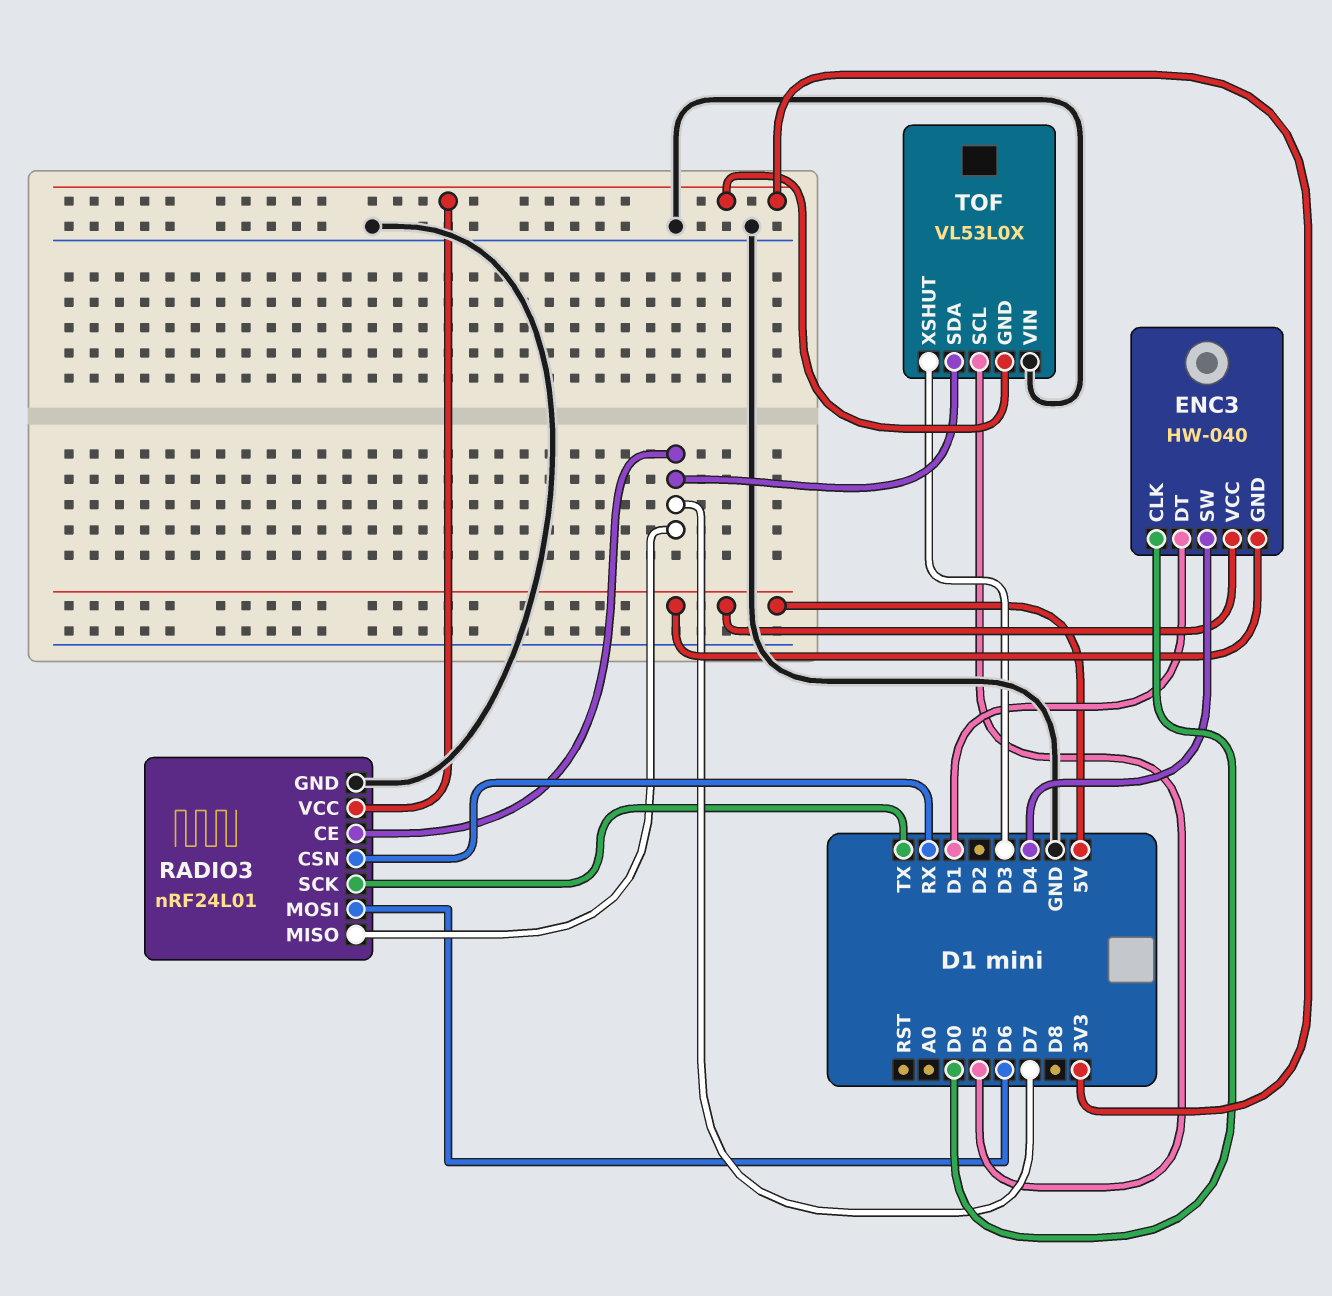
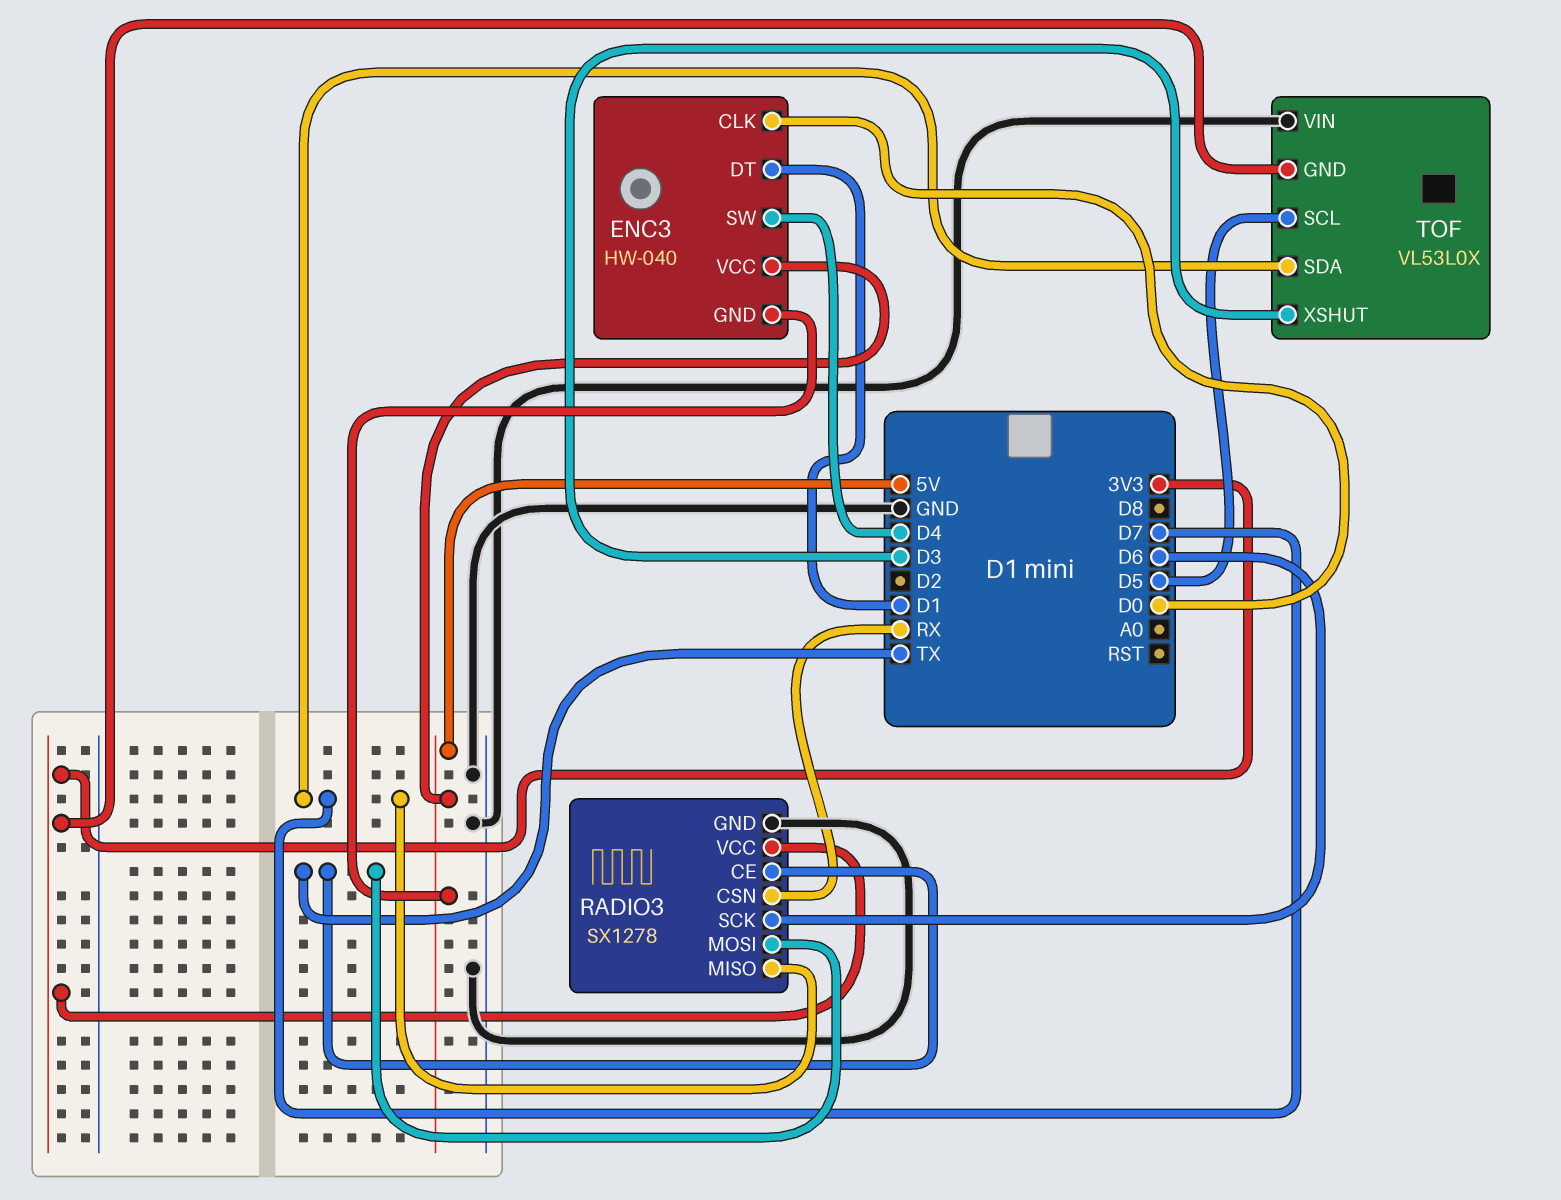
RADIO3: nRF24L01 -> SX1278
RADIO3 pin CE: D7 -> TX
RADIO3 pin MOSI: D6 -> TX
RADIO3 pin SCK: TX -> D6

